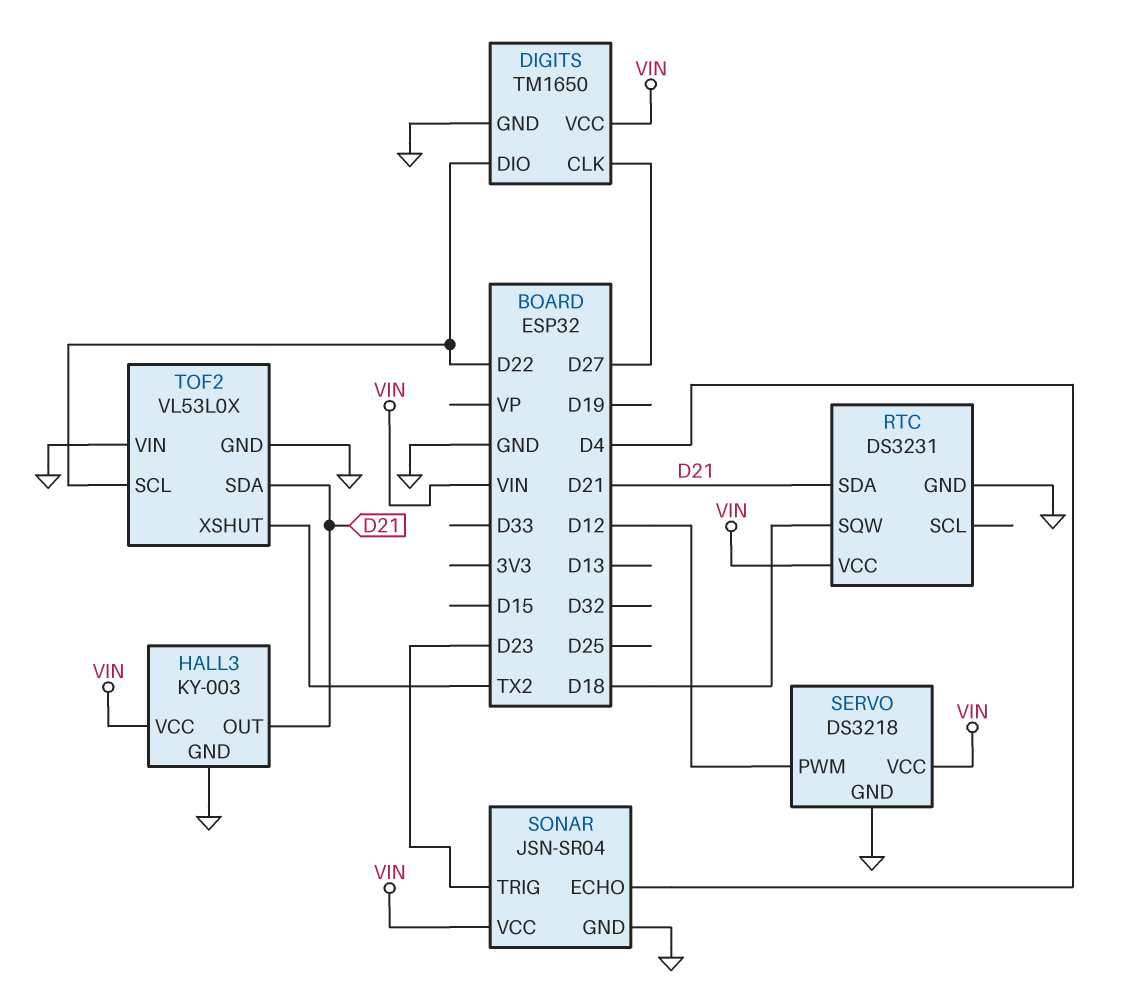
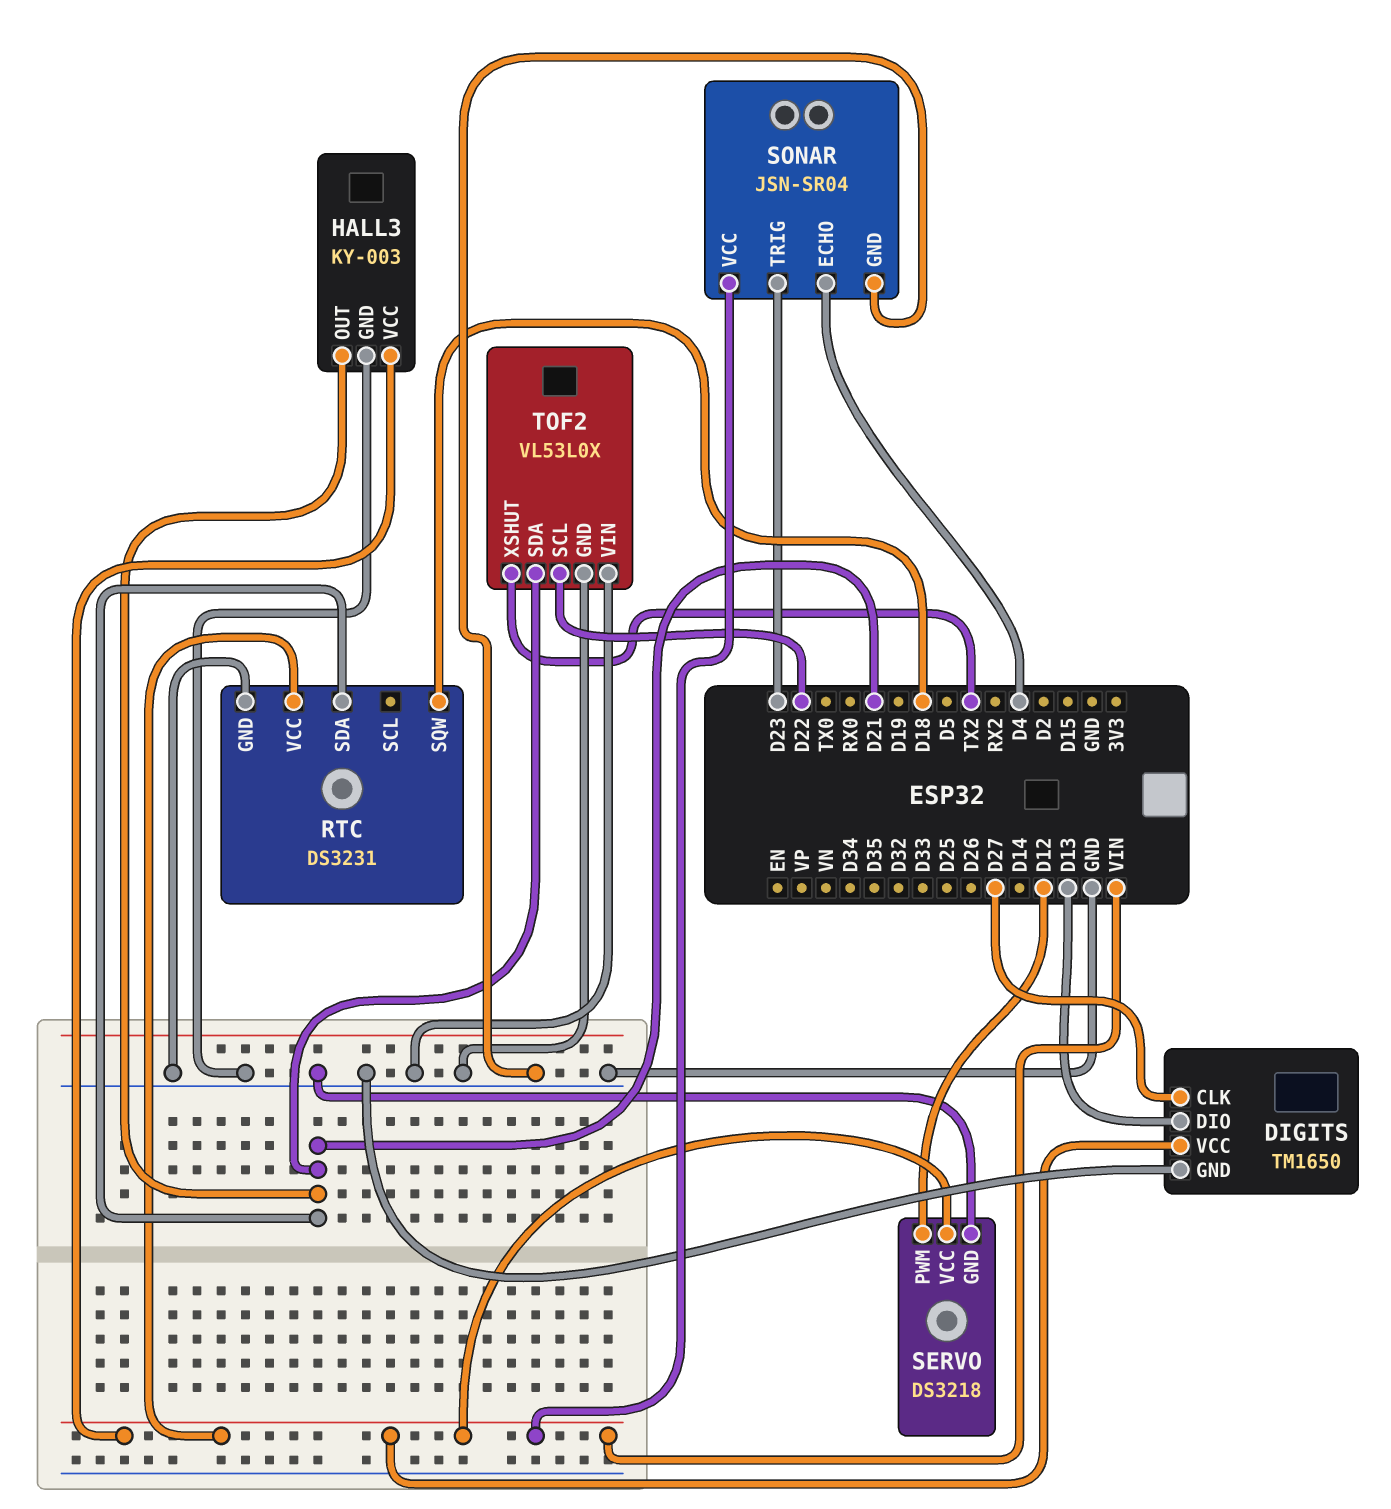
DIGITS pin DIO: D22 -> D13

